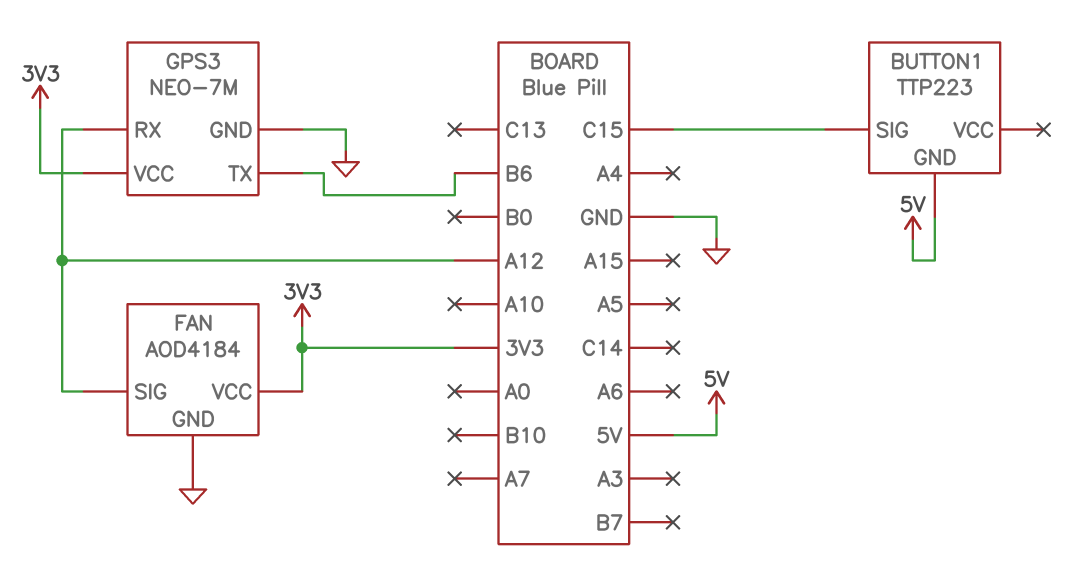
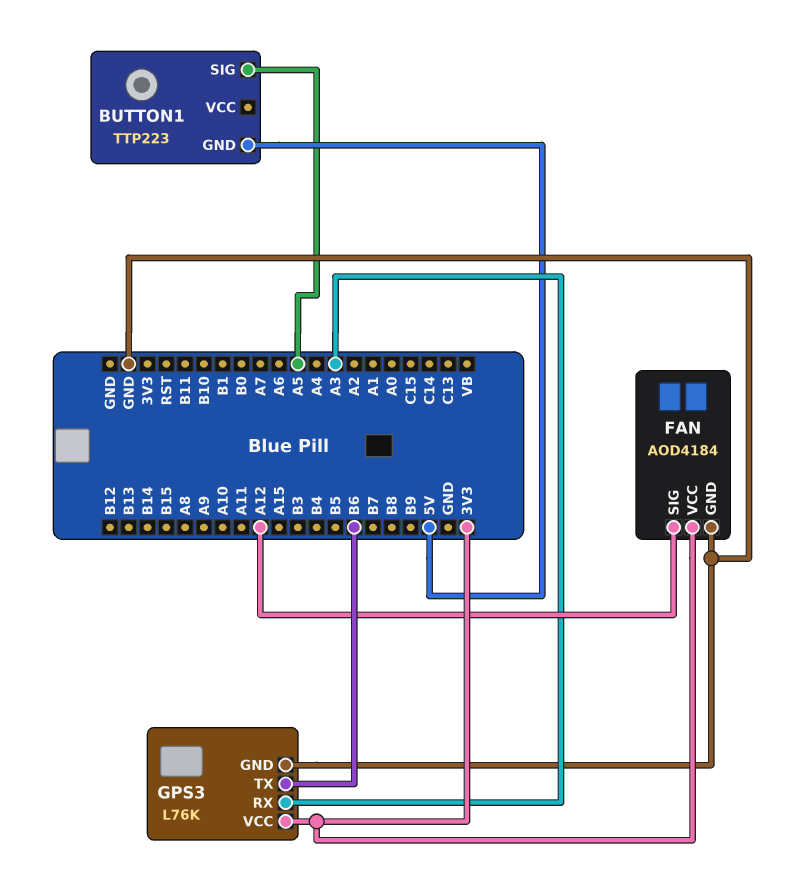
BUTTON1 pin SIG: C15 -> A5
GPS3: NEO-7M -> L76K
GPS3 pin RX: A12 -> A3

